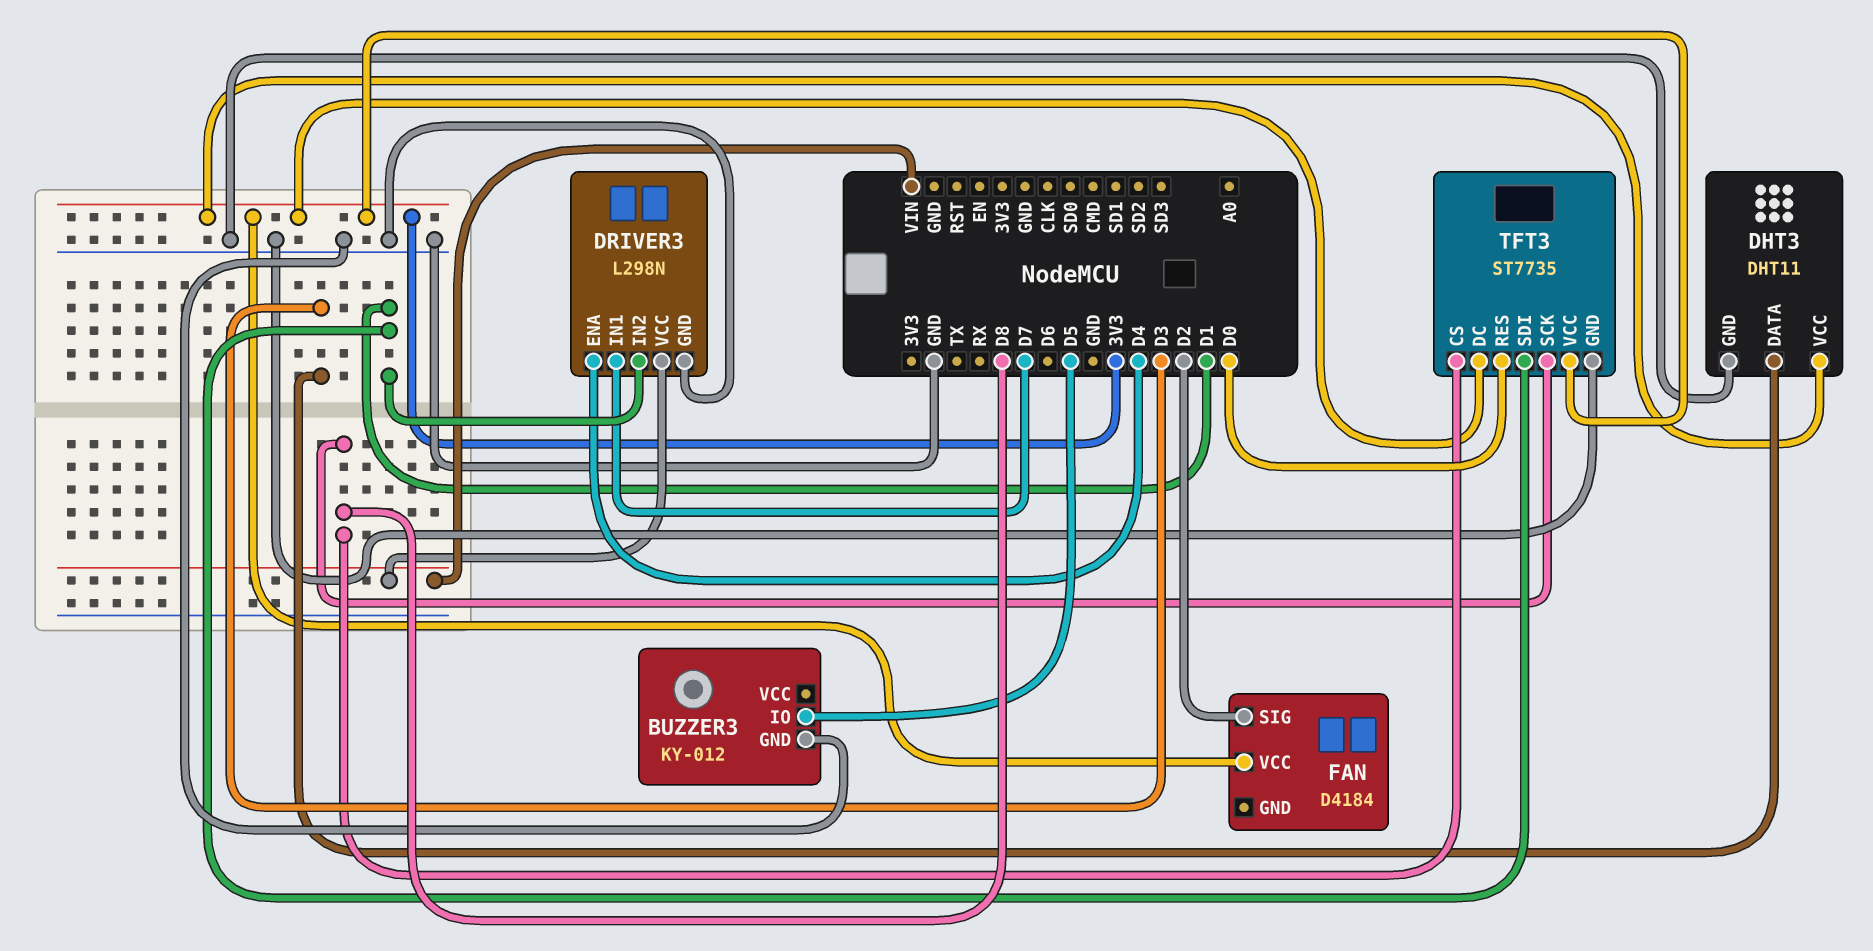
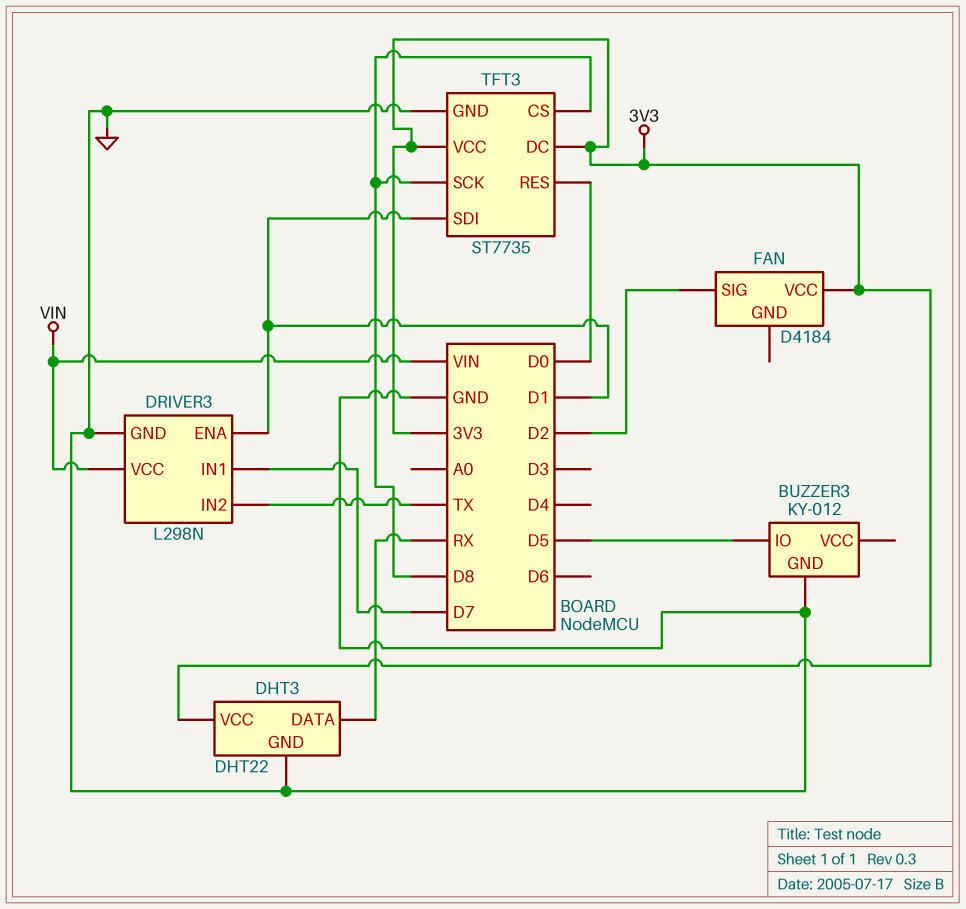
DHT3: DHT11 -> DHT22
DHT3 pin DATA: D3 -> RX
DRIVER3 pin ENA: D4 -> D1
DRIVER3 pin IN2: D1 -> TX

